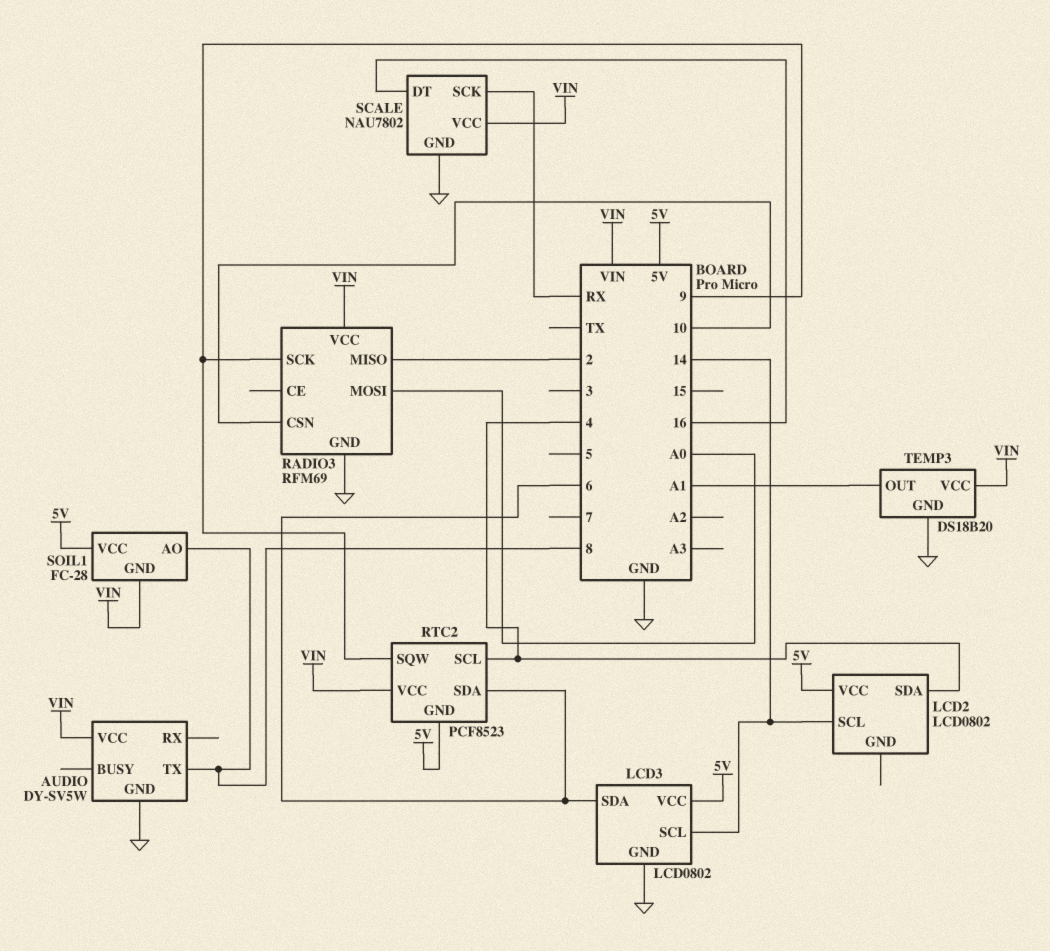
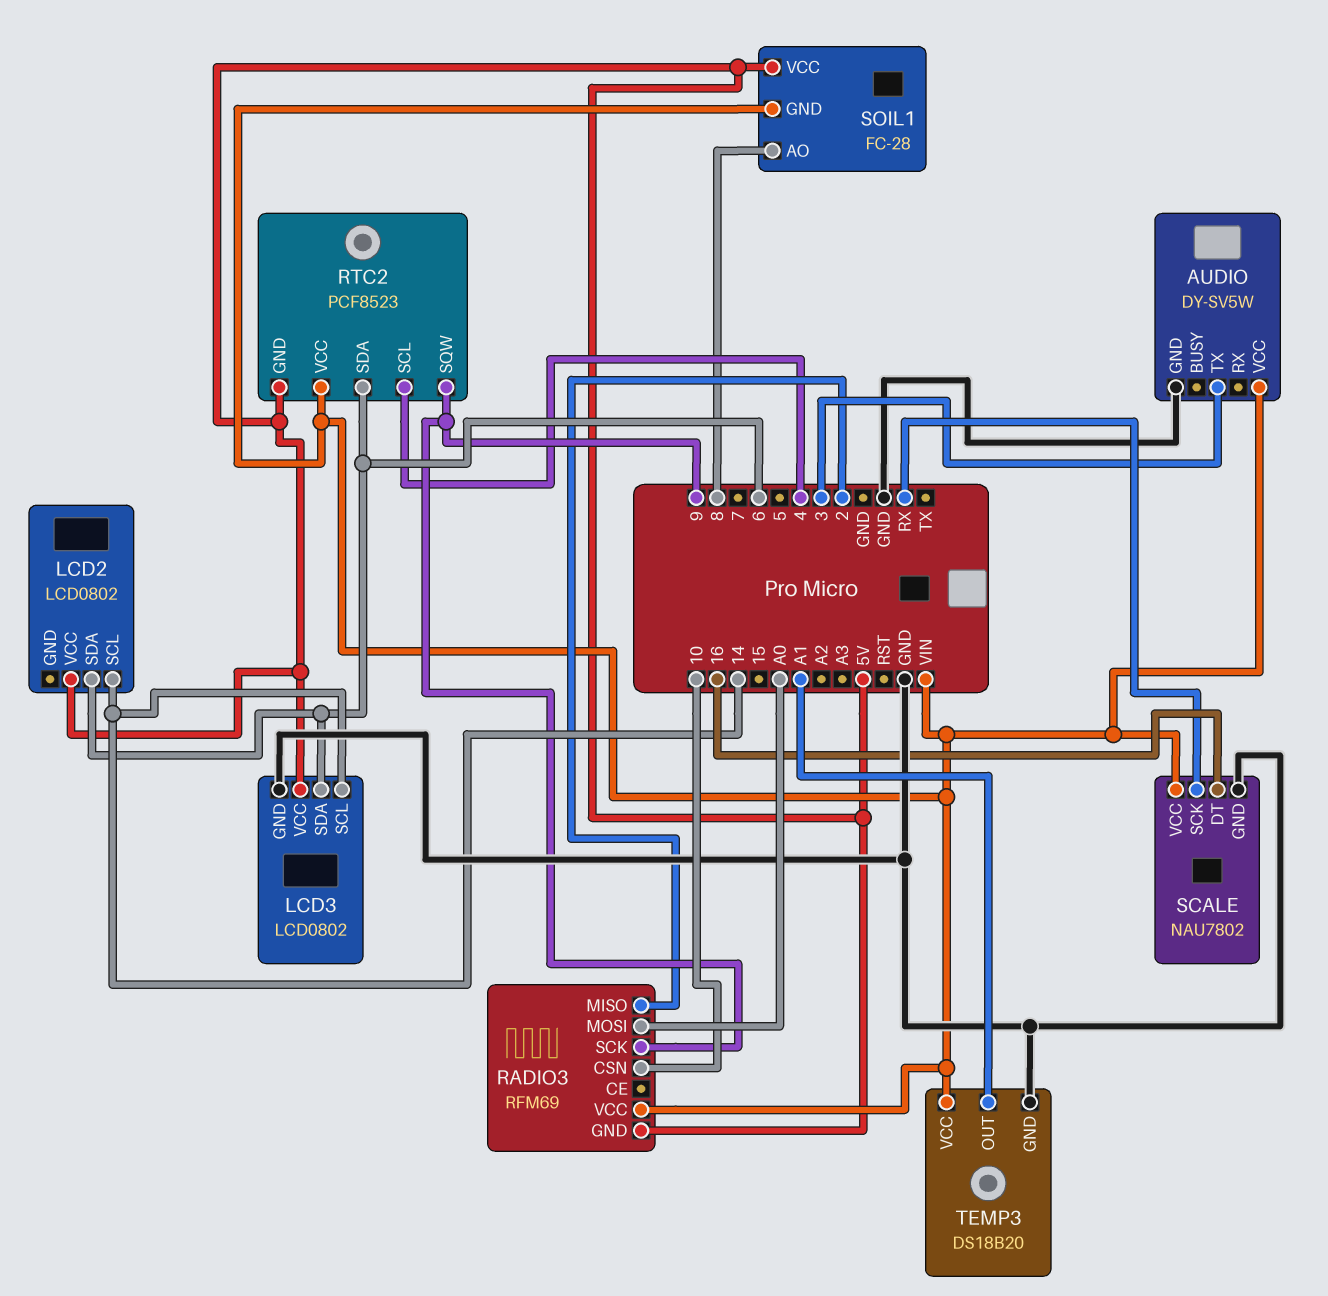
AUDIO pin TX: 8 -> 3
LCD2 pin SDA: 4 -> 6
RADIO3 pin GND: GND -> 5V

